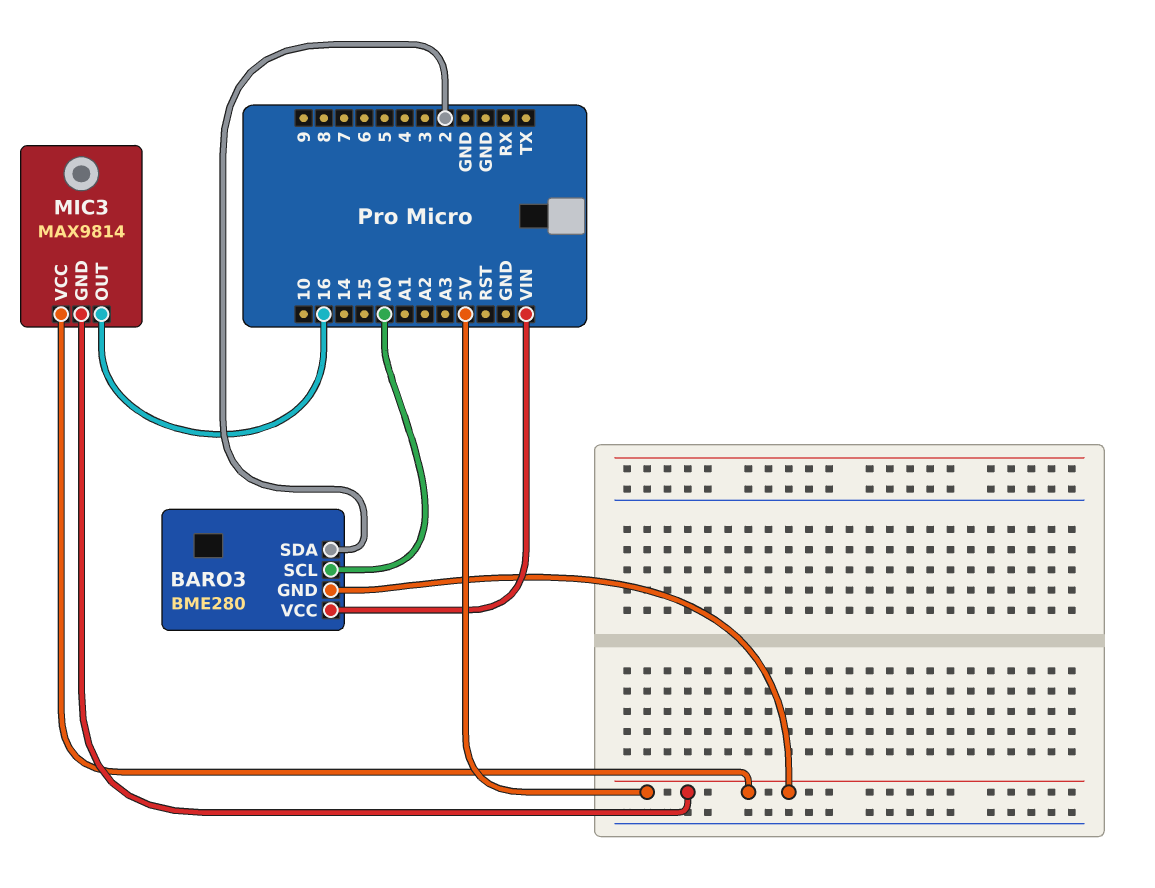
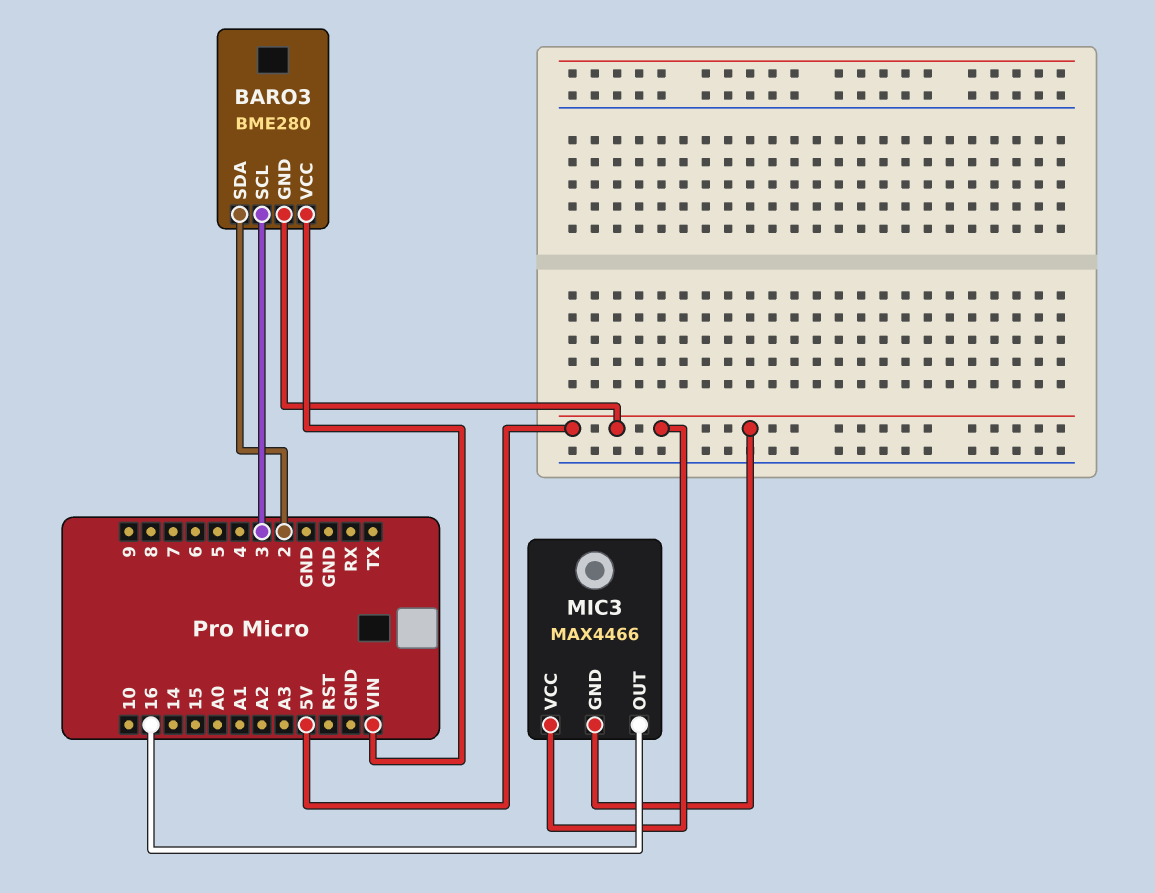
BARO3 pin SCL: A0 -> 3
MIC3: MAX9814 -> MAX4466

